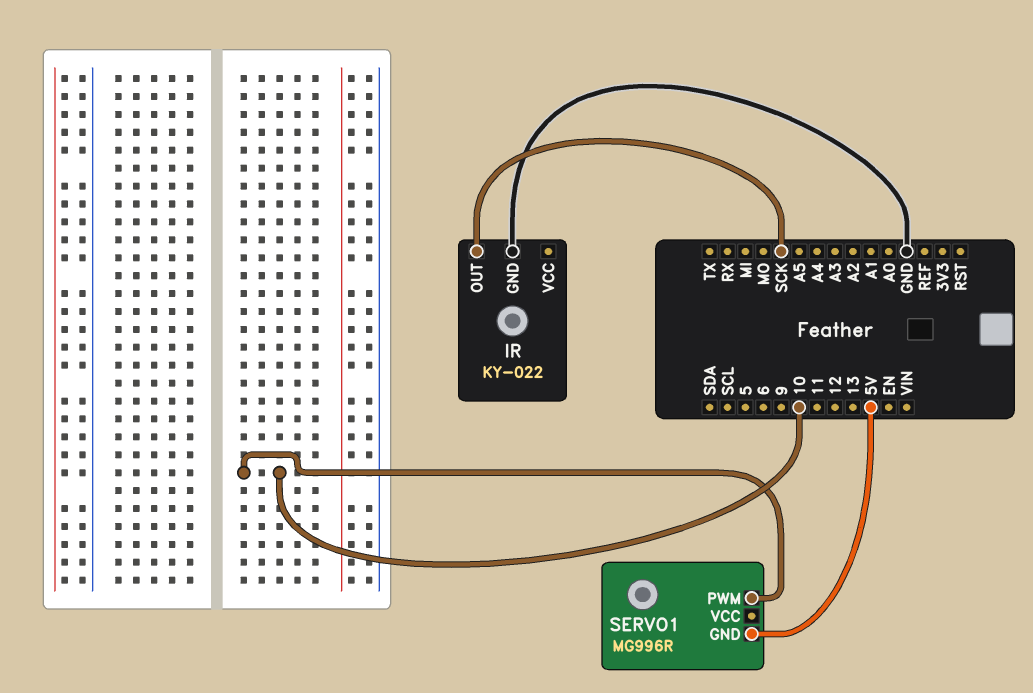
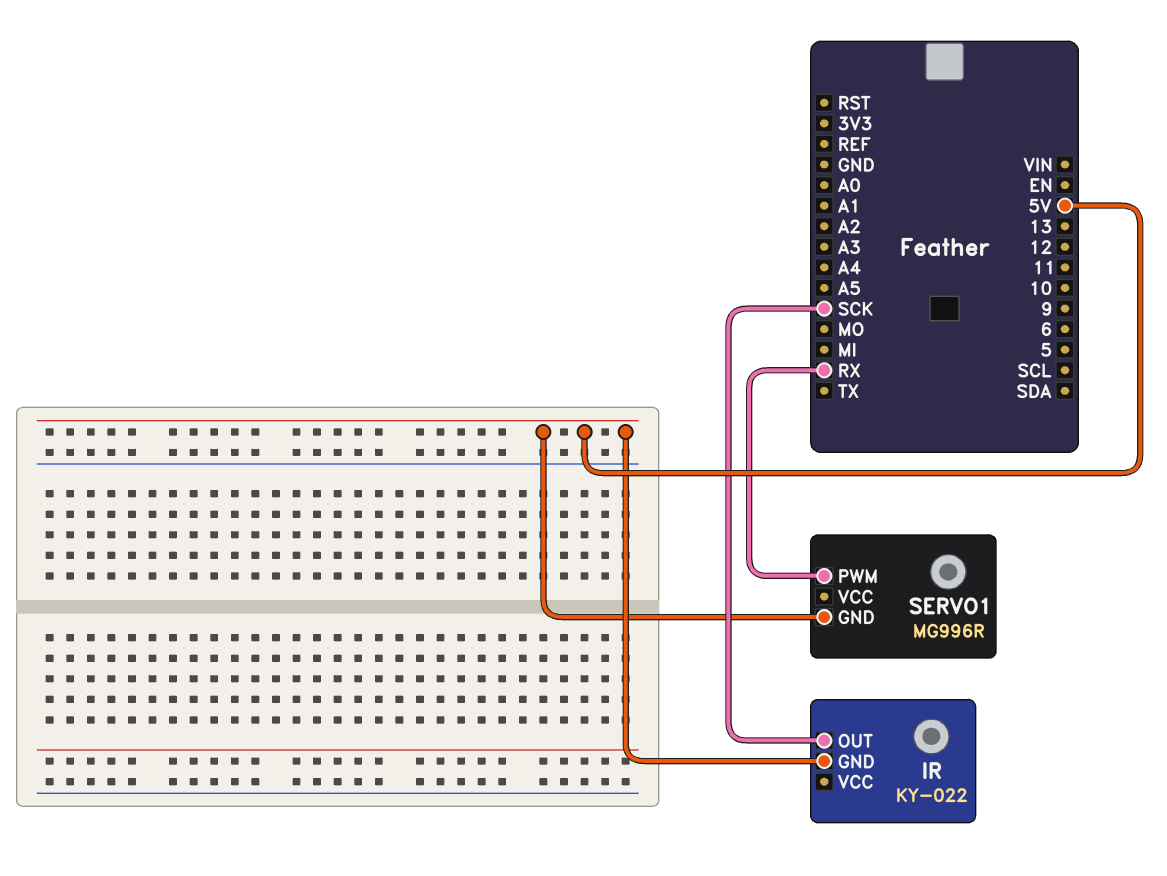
IR pin GND: GND -> 5V
SERVO1 pin PWM: 10 -> RX

